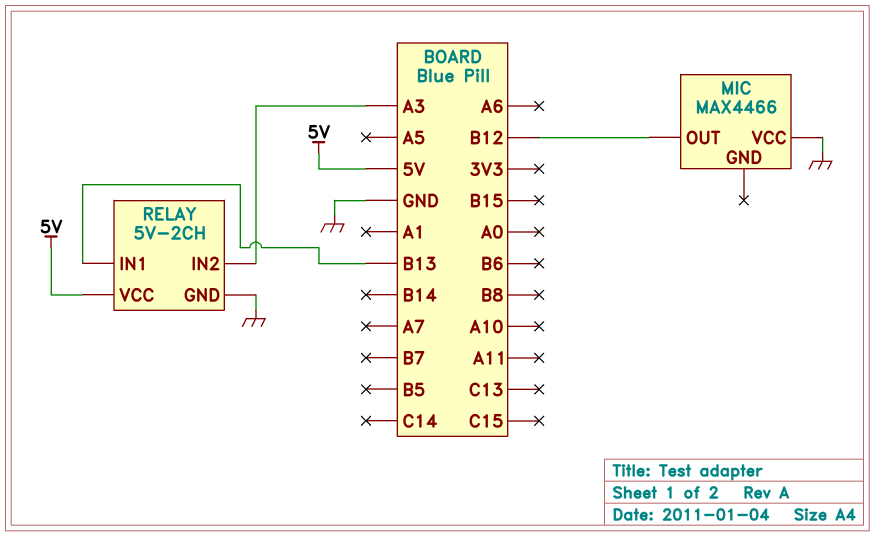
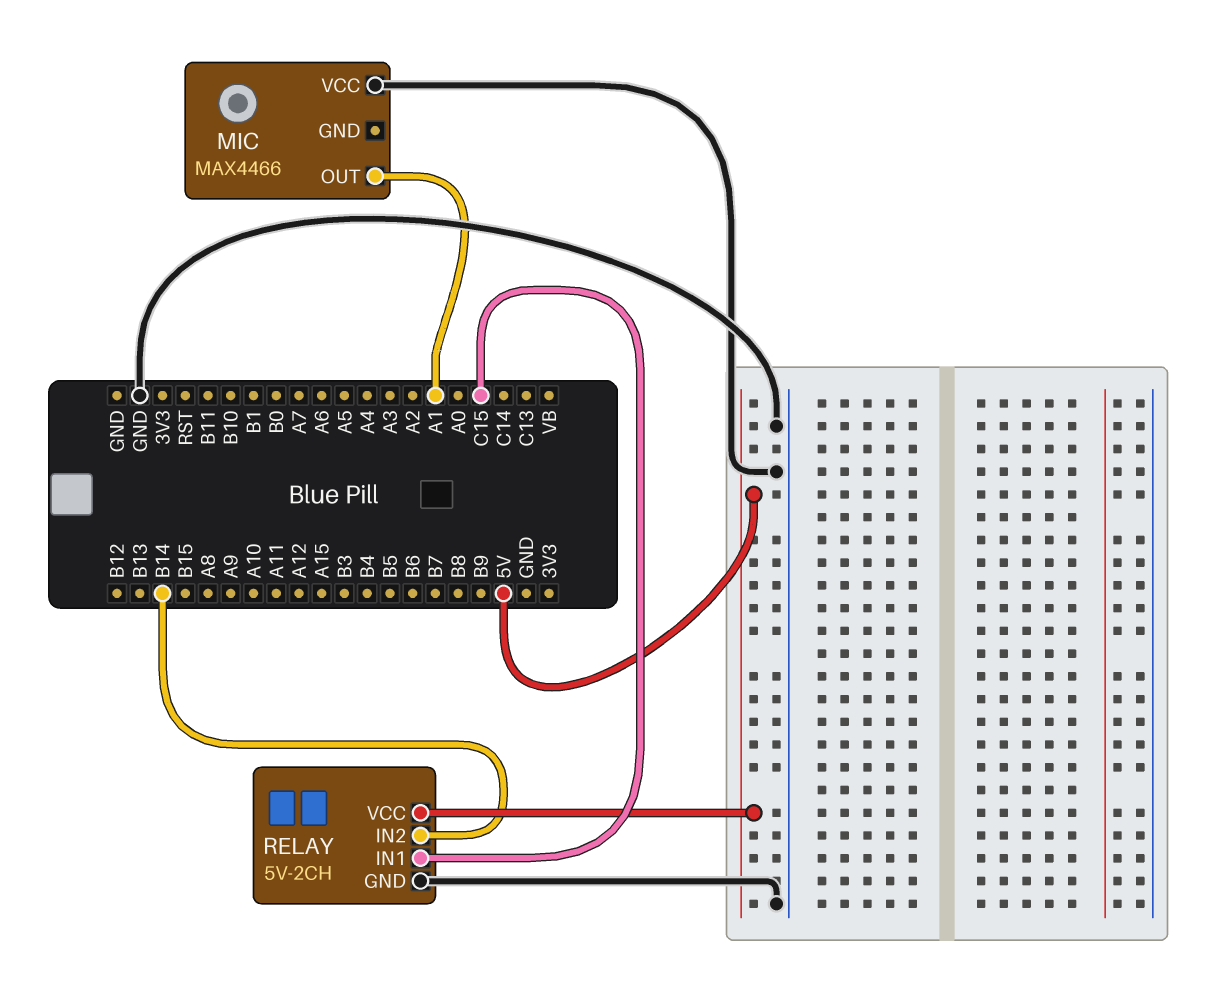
MIC pin OUT: B12 -> A1
RELAY pin IN1: B13 -> C15
RELAY pin IN2: A3 -> B14

